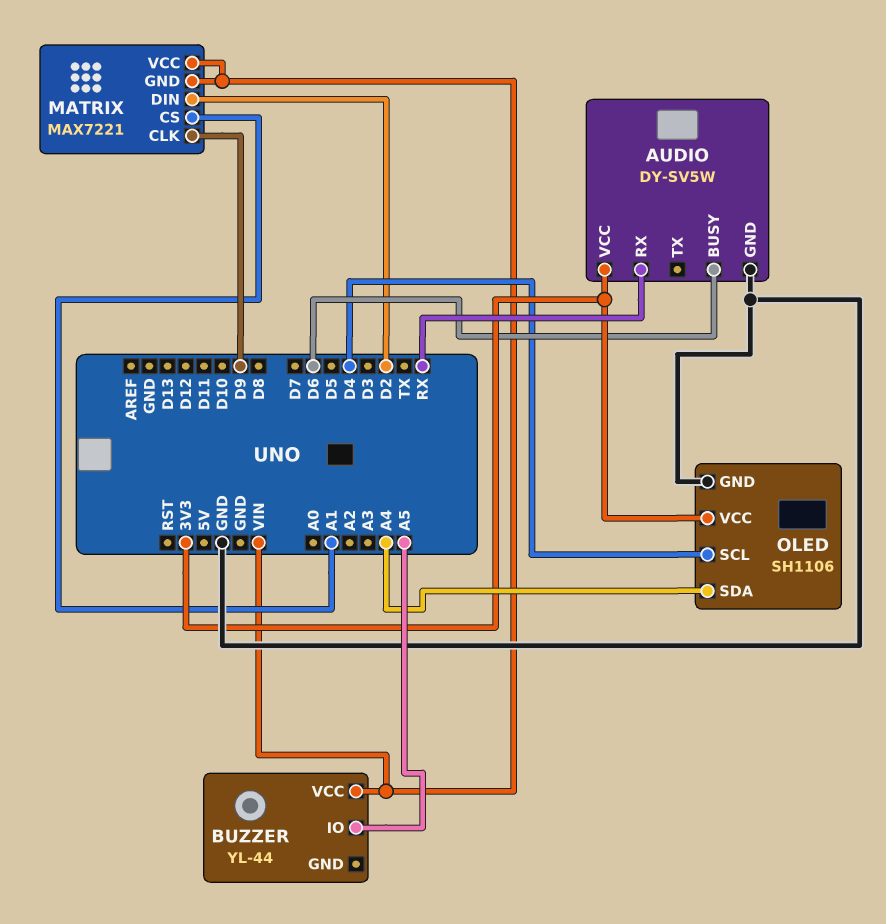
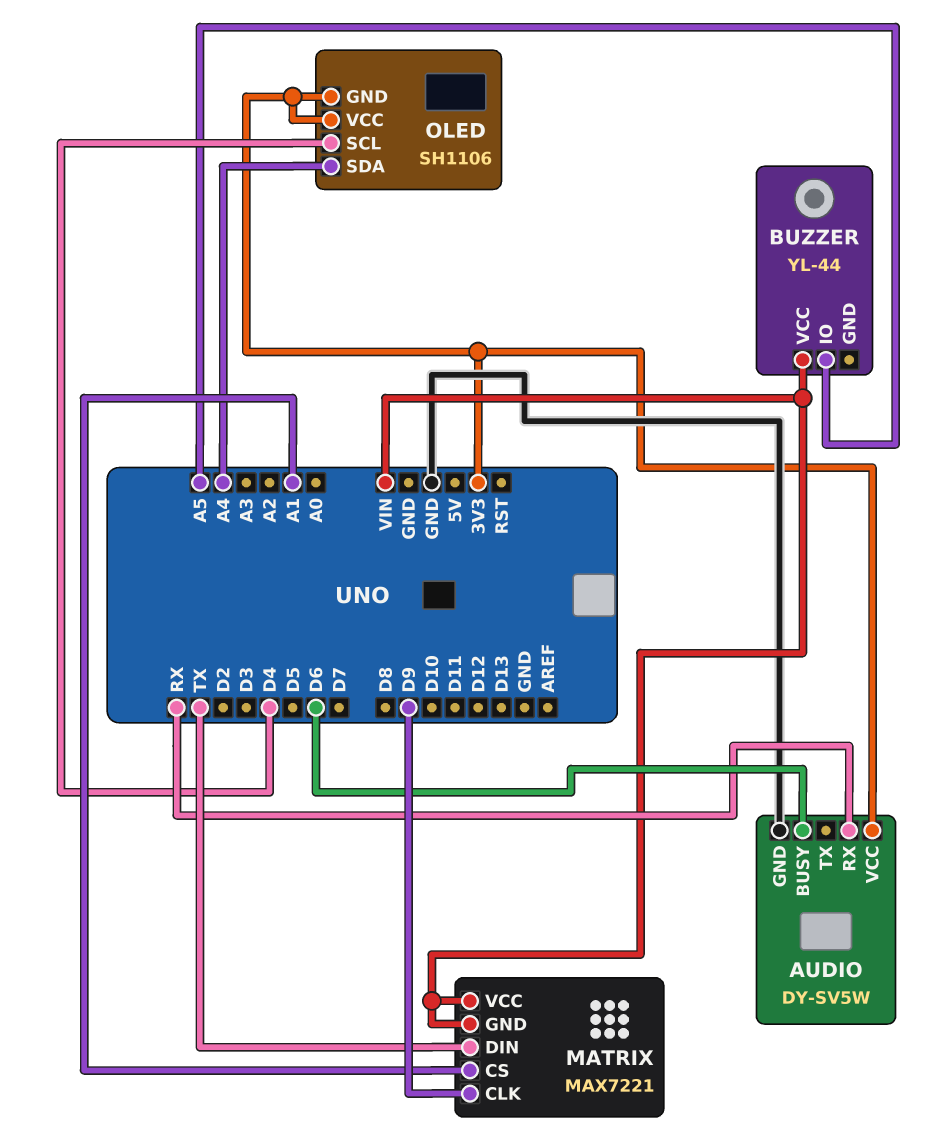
MATRIX pin DIN: D2 -> TX
OLED pin GND: GND -> 3V3

